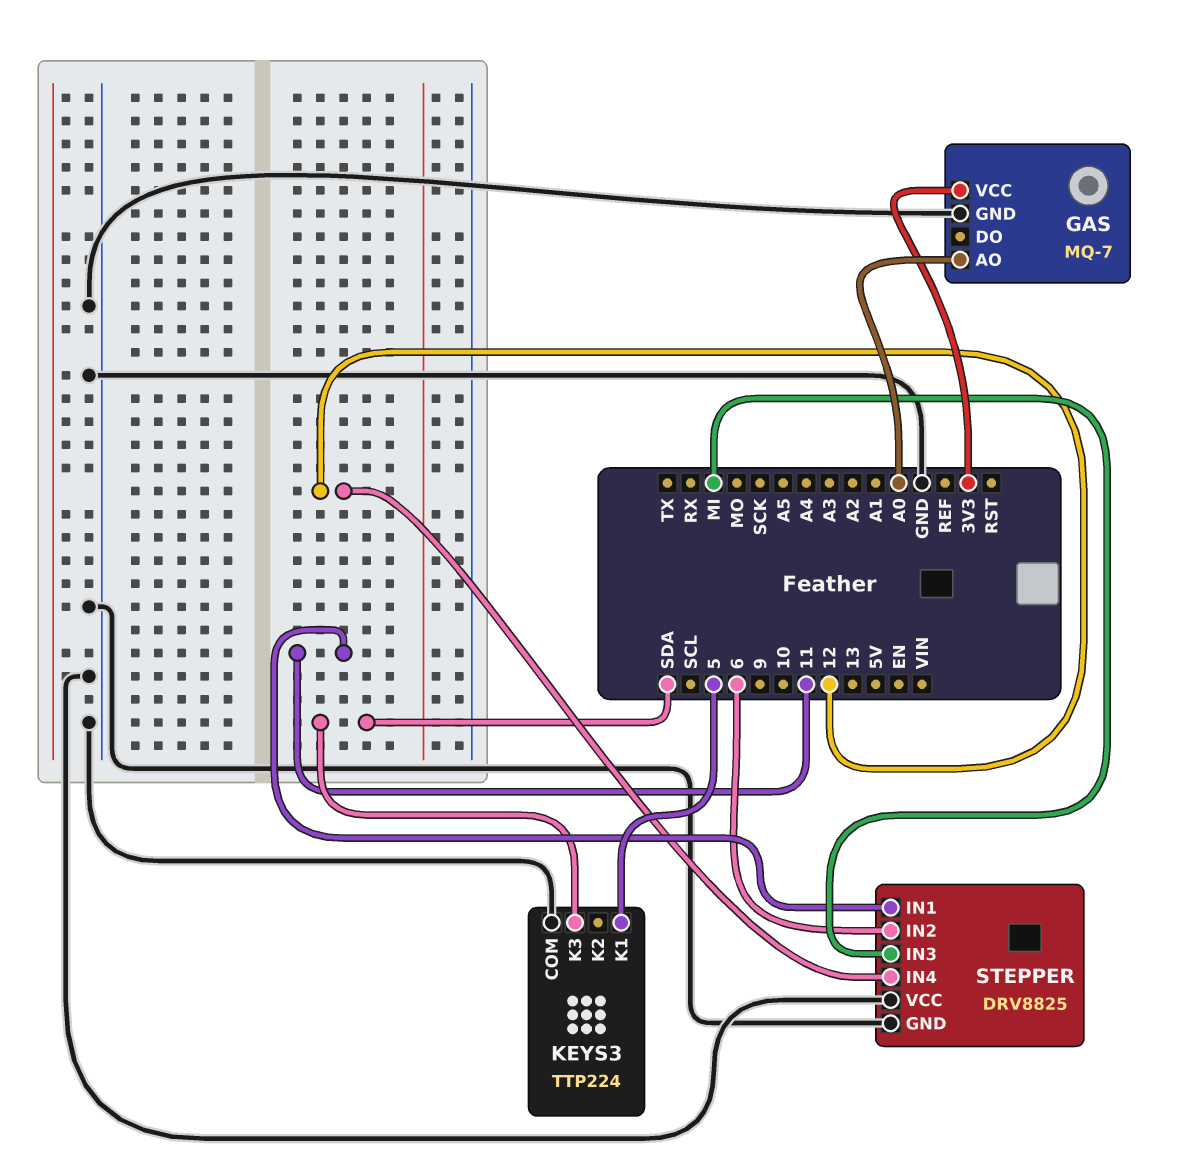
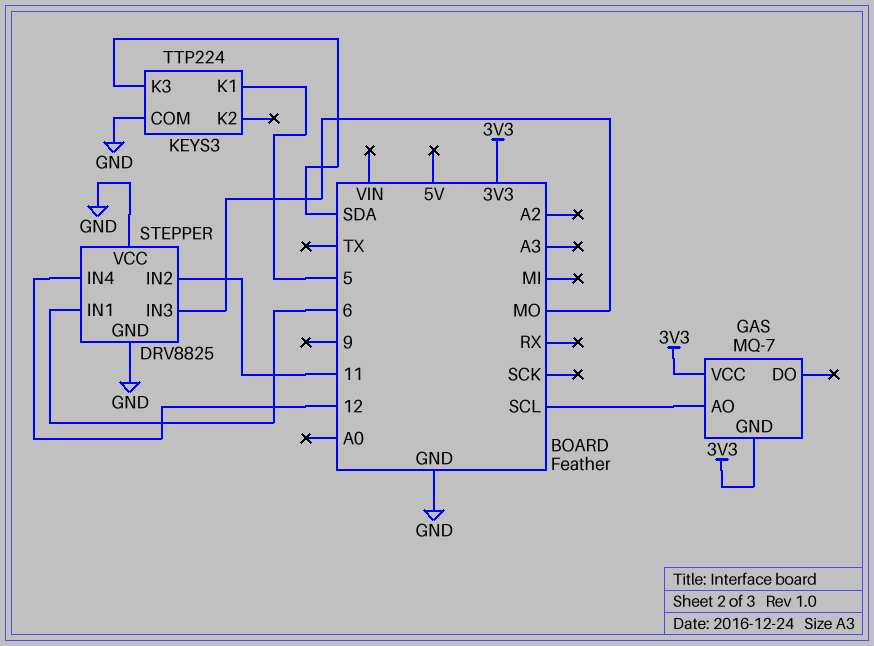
GAS pin AO: A0 -> SCL
GAS pin GND: GND -> 3V3
STEPPER pin IN1: 11 -> 6
STEPPER pin IN2: 6 -> 11
STEPPER pin IN3: MI -> MO

